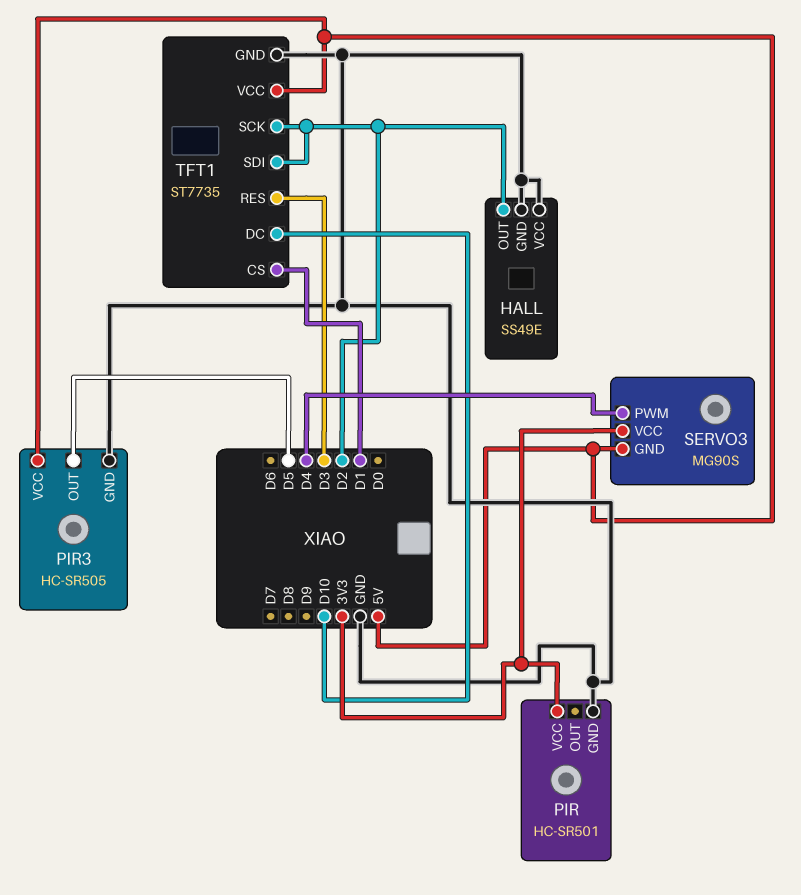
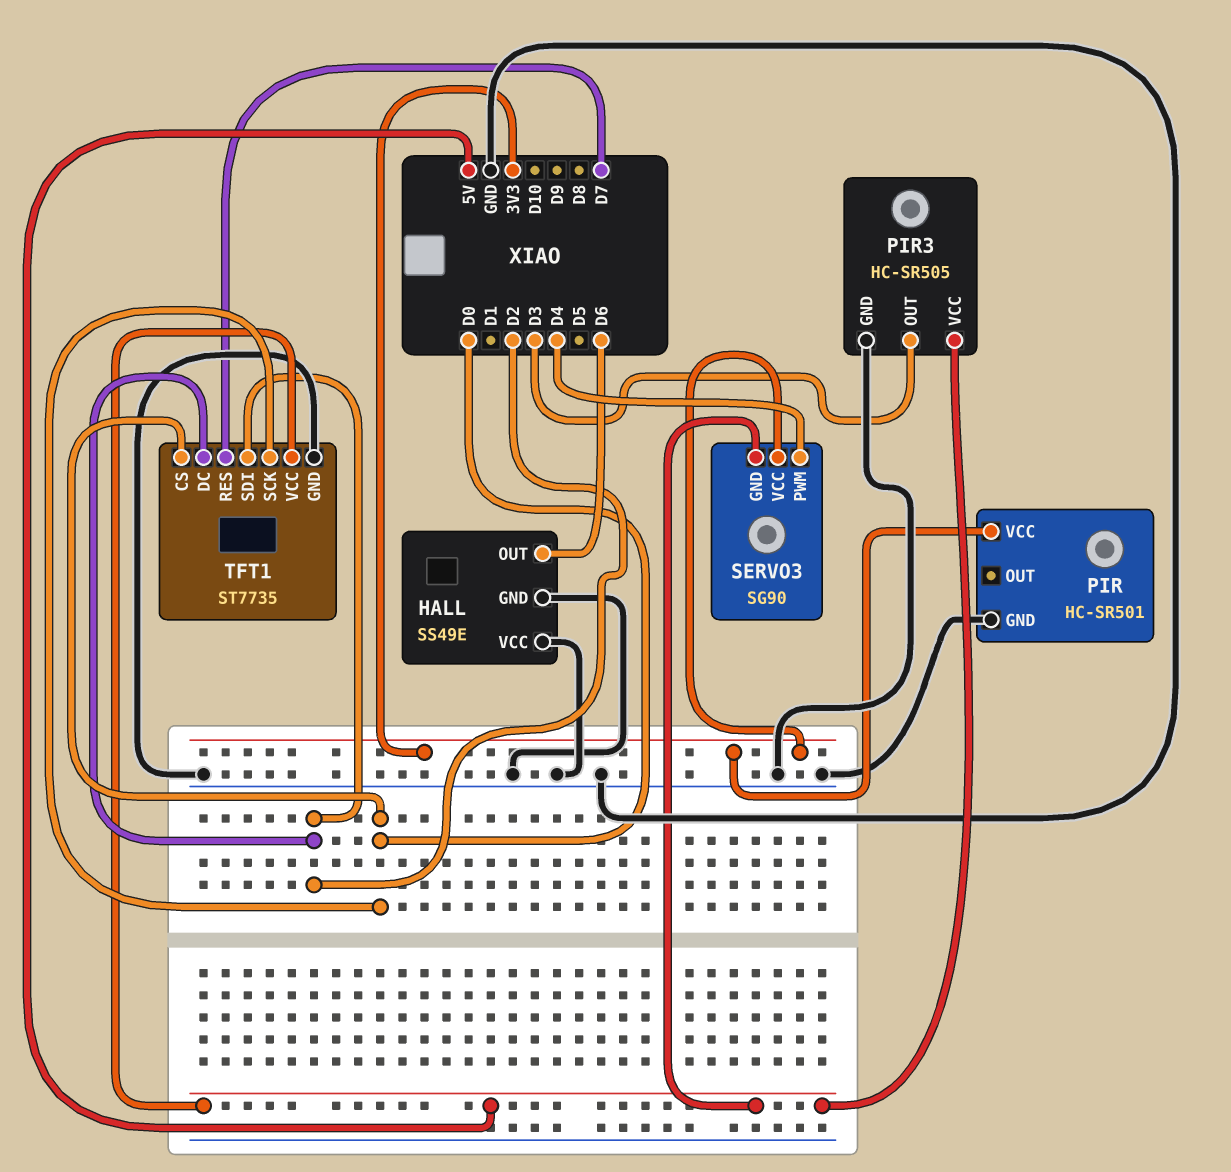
HALL pin OUT: D2 -> D6
PIR3 pin OUT: D5 -> D3
SERVO3: MG90S -> SG90
TFT1 pin CS: D1 -> D0
TFT1 pin DC: D10 -> D2
TFT1 pin RES: D3 -> D7
TFT1 pin SCK: D2 -> D0

